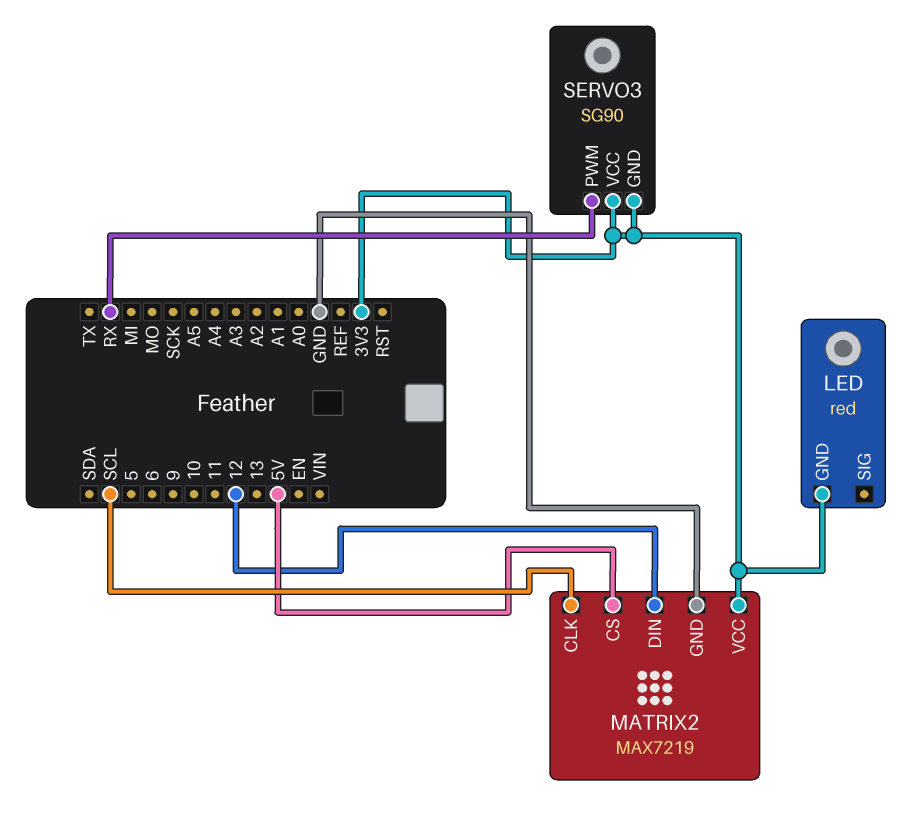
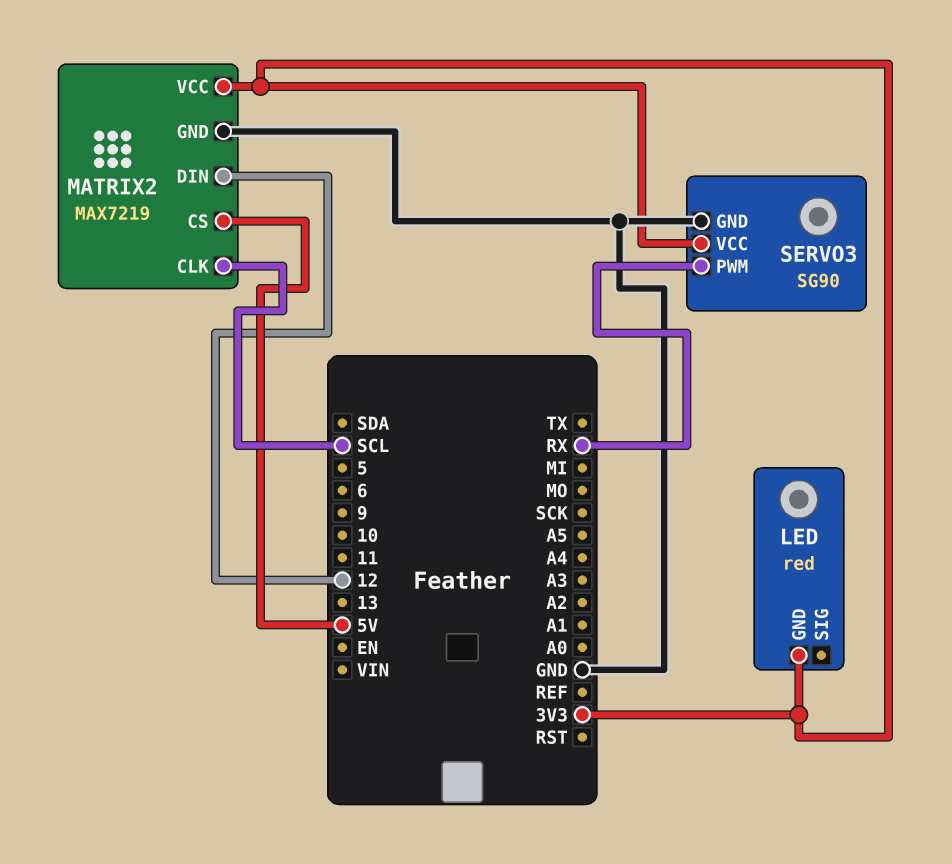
SERVO3 pin GND: 3V3 -> GND

